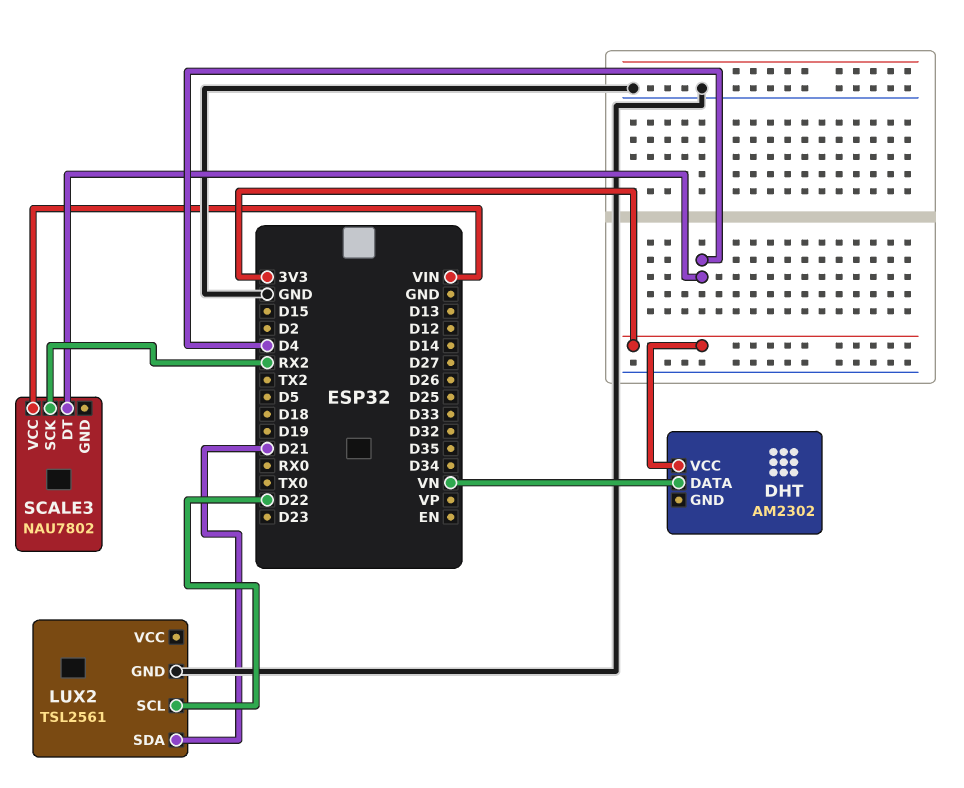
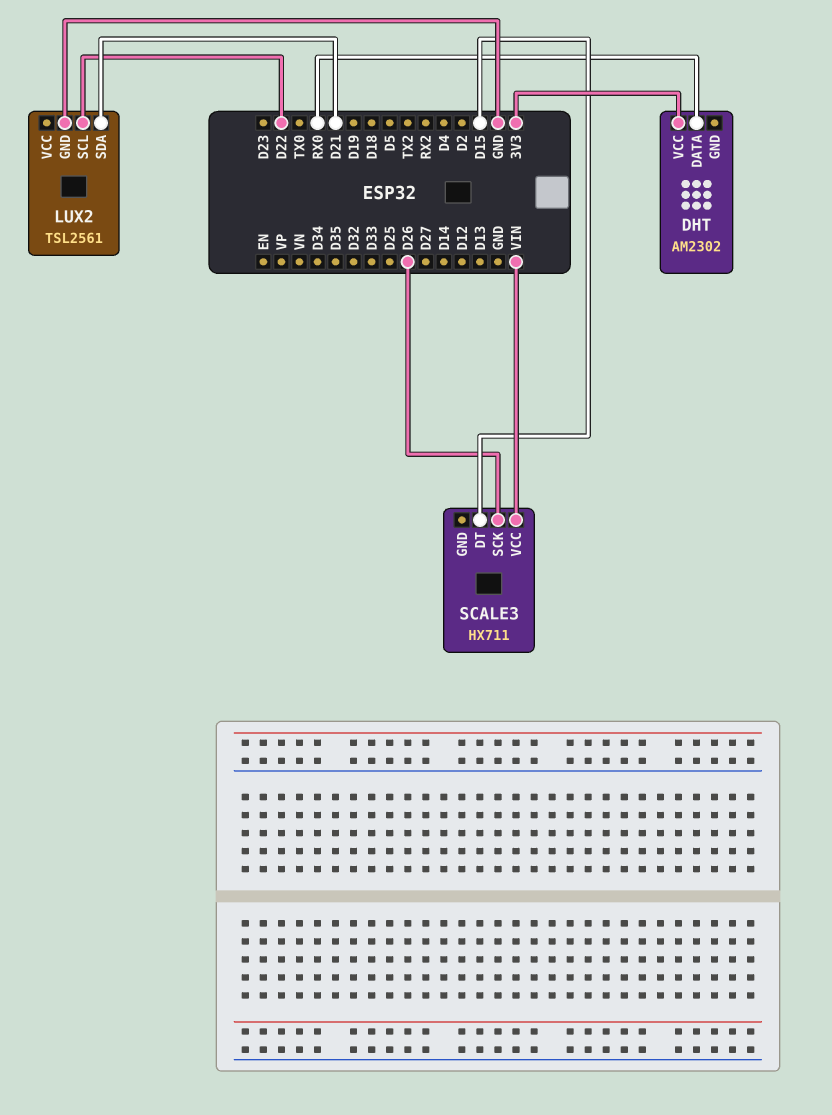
DHT pin DATA: VN -> RX0
SCALE3: NAU7802 -> HX711
SCALE3 pin DT: D4 -> D15
SCALE3 pin SCK: RX2 -> D26

